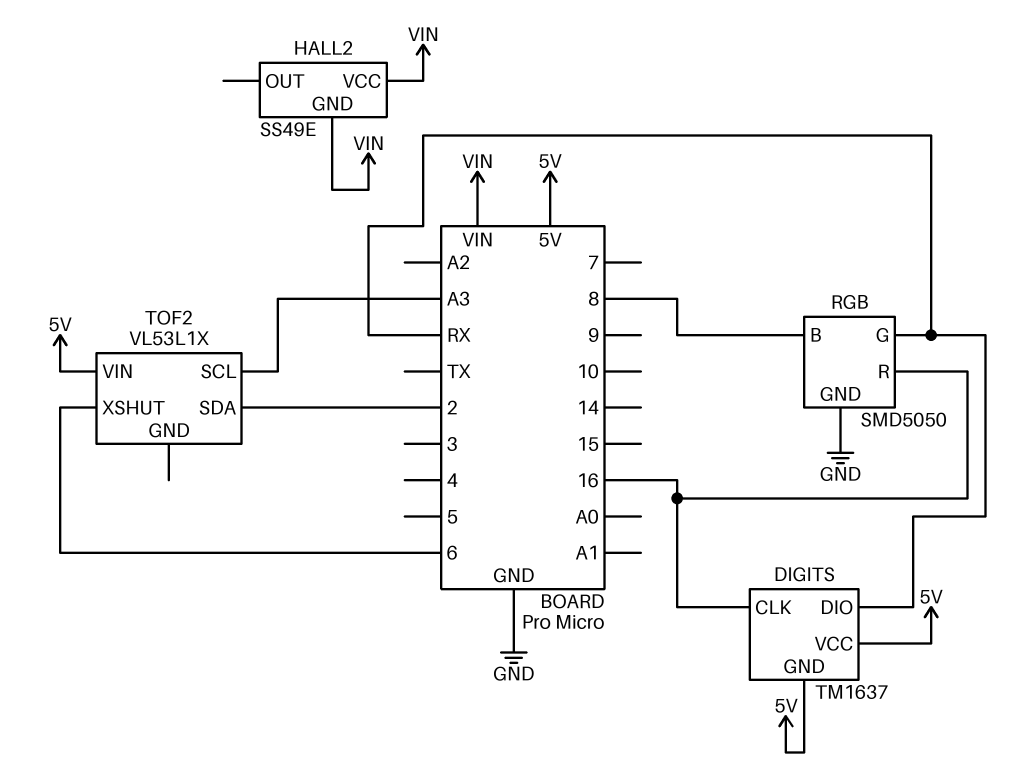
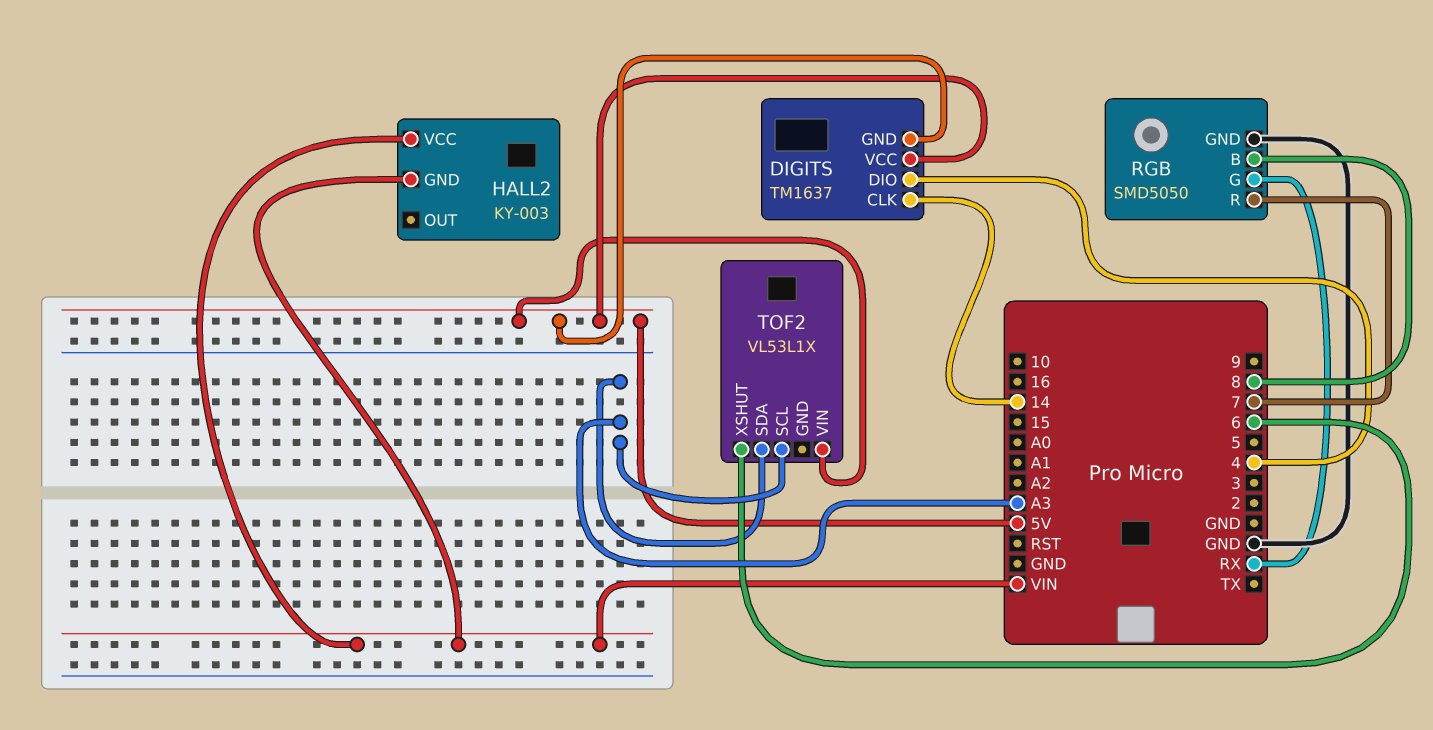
DIGITS pin CLK: 16 -> 14
DIGITS pin DIO: RX -> 4
HALL2: SS49E -> KY-003
RGB pin R: 16 -> 7
TOF2 pin SDA: 2 -> A3

